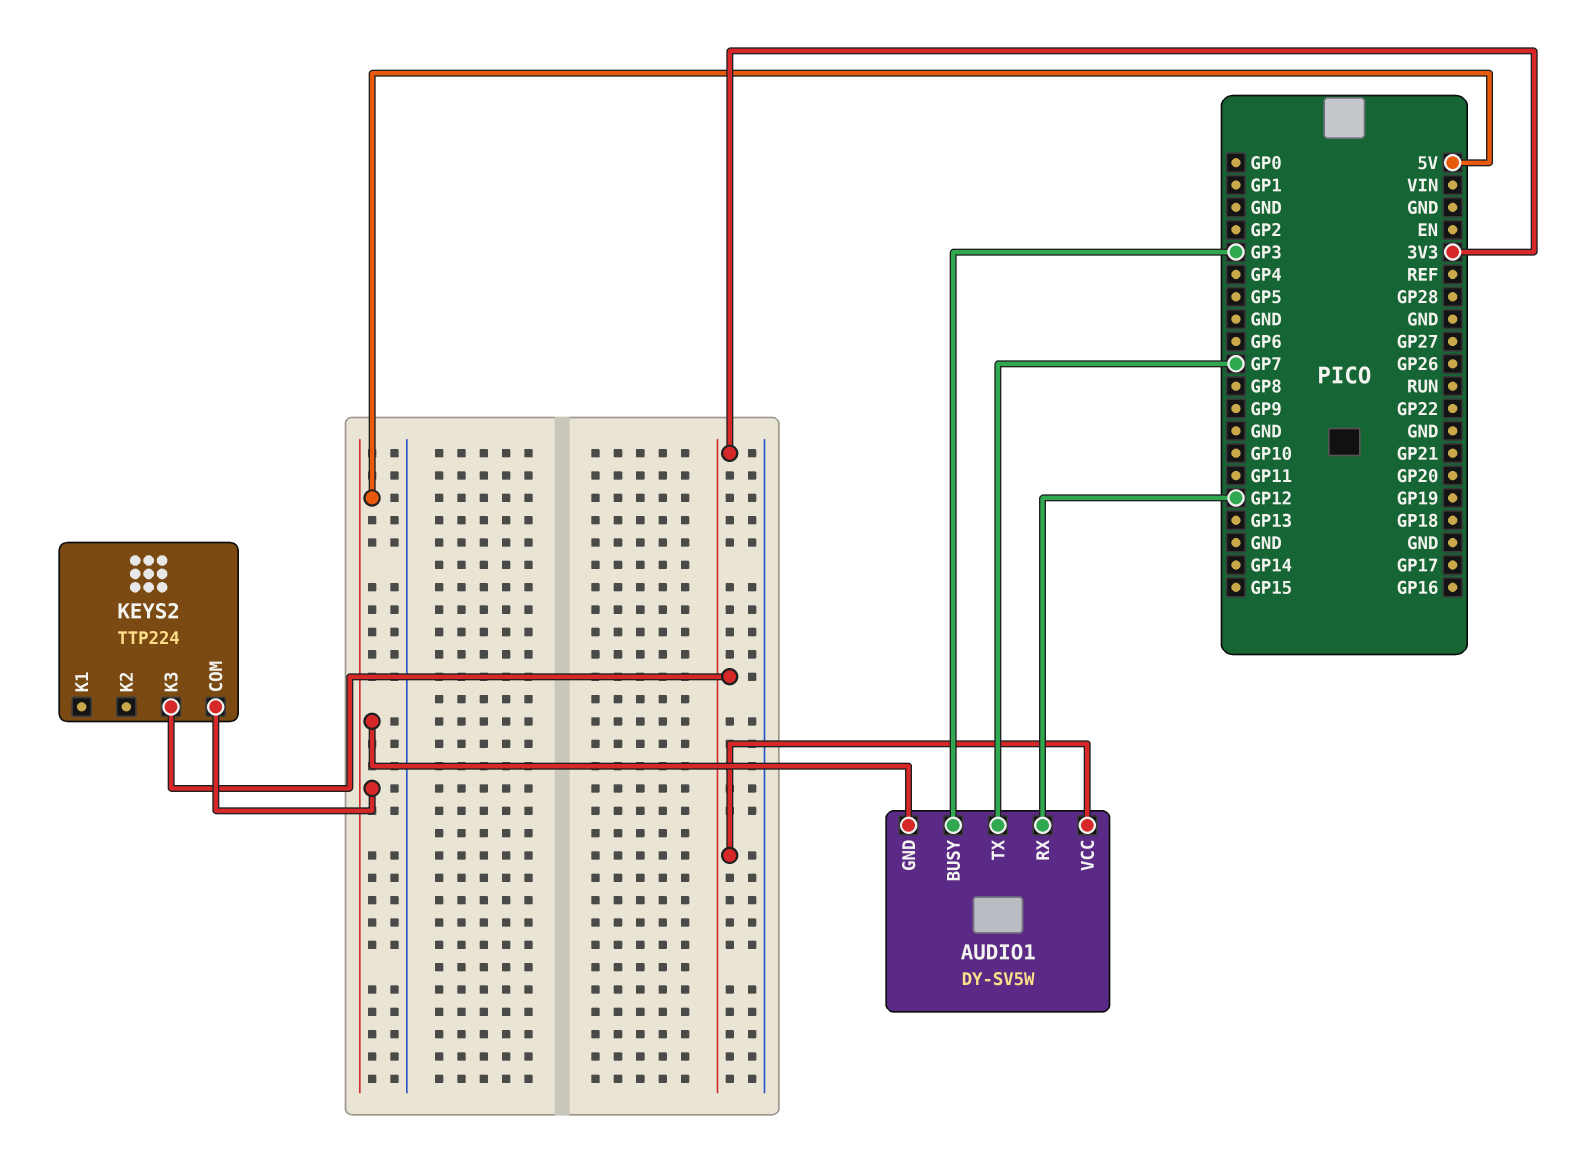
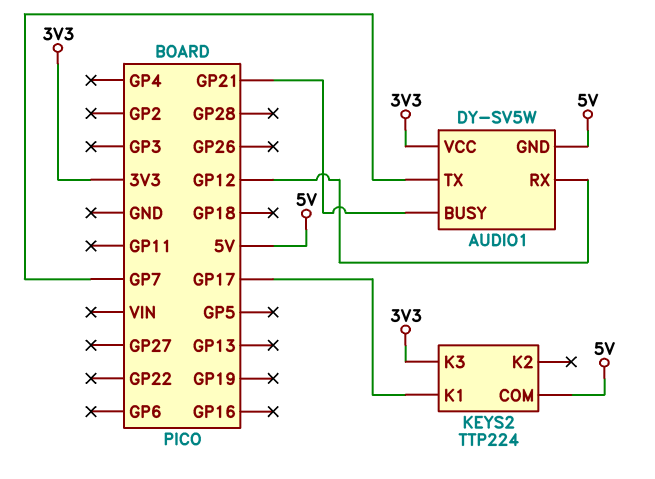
AUDIO1 pin BUSY: GP3 -> GP21
KEYS2 pin K1: none -> GP17

